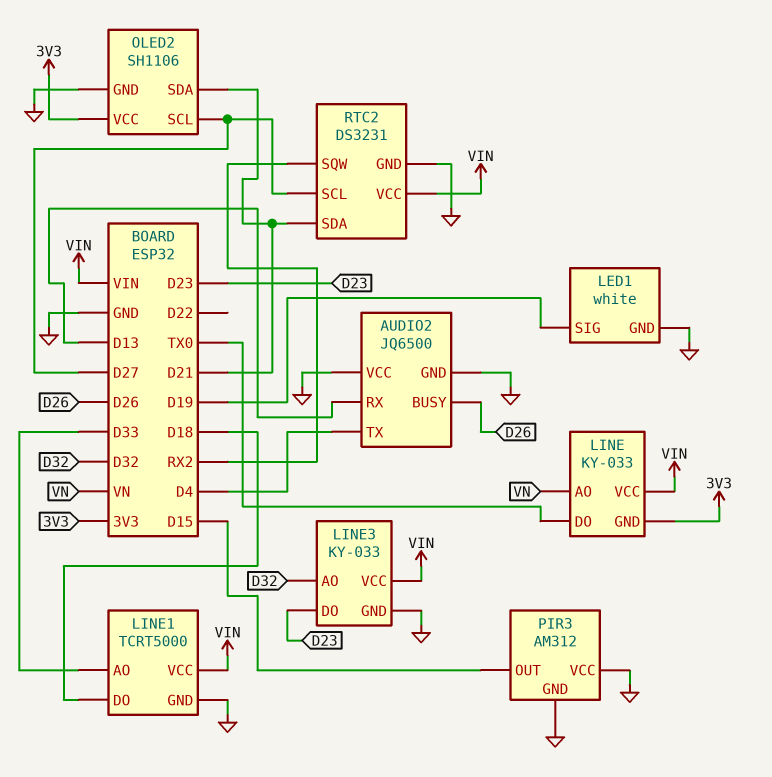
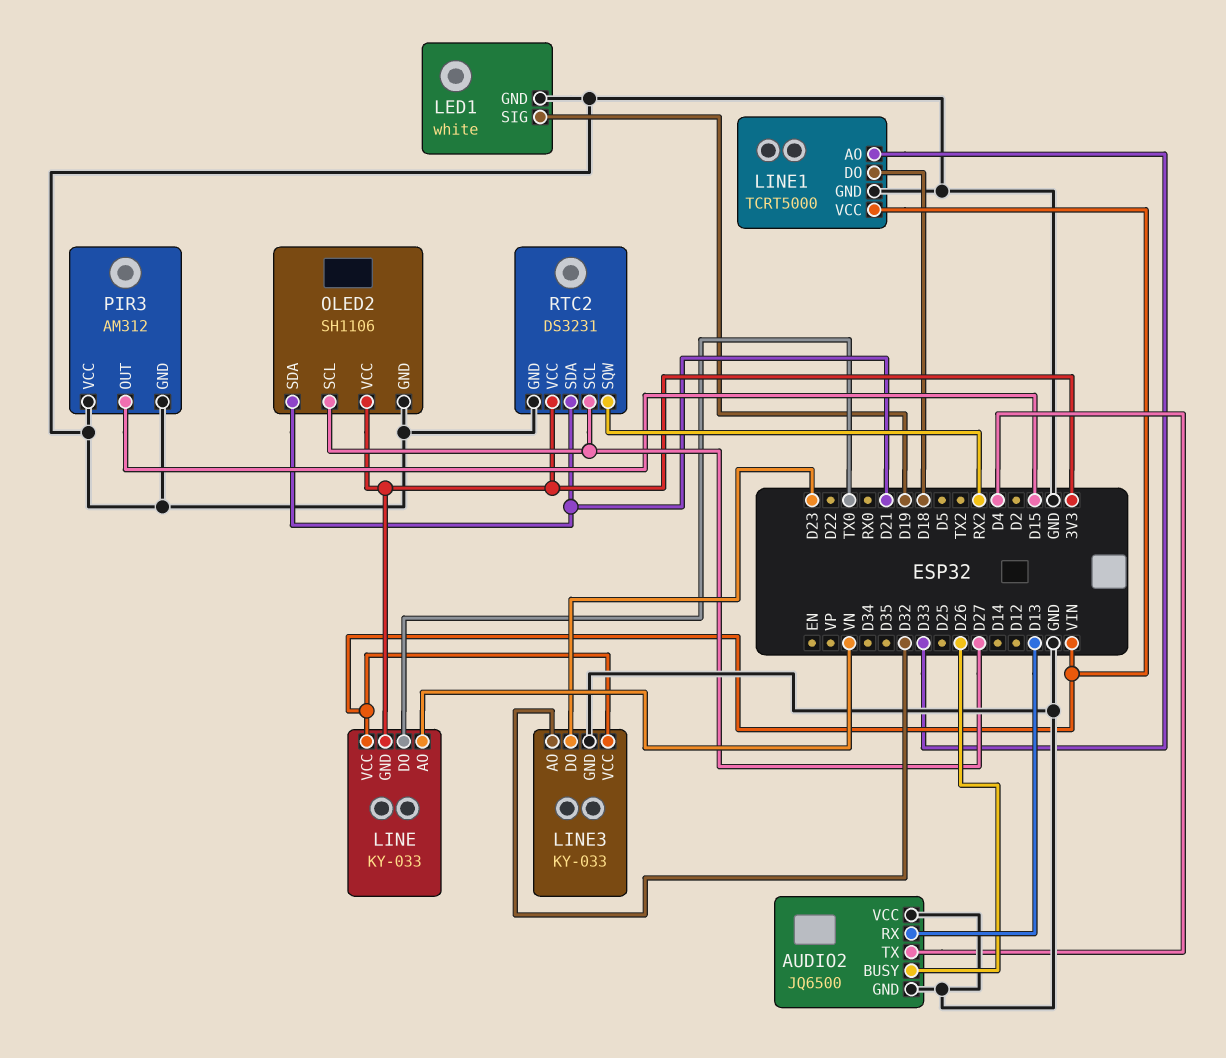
RTC2 pin VCC: VIN -> 3V3

